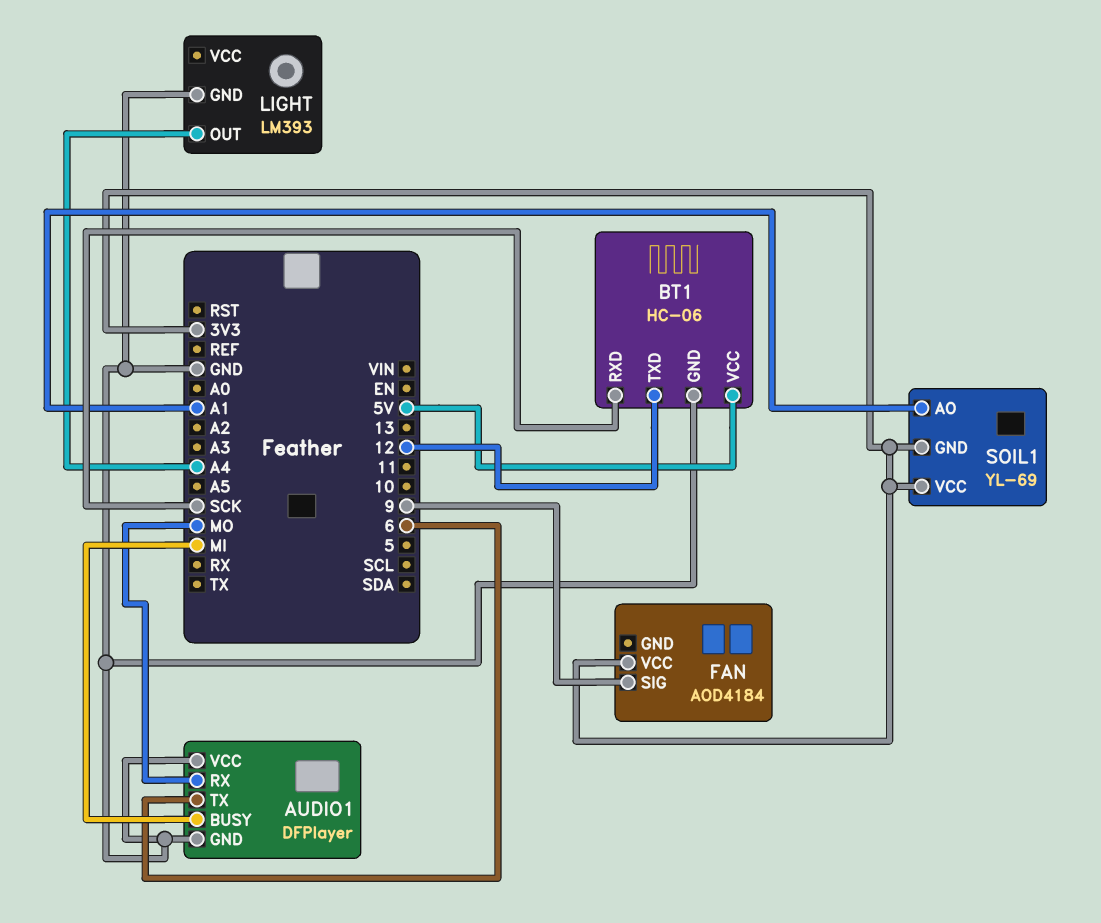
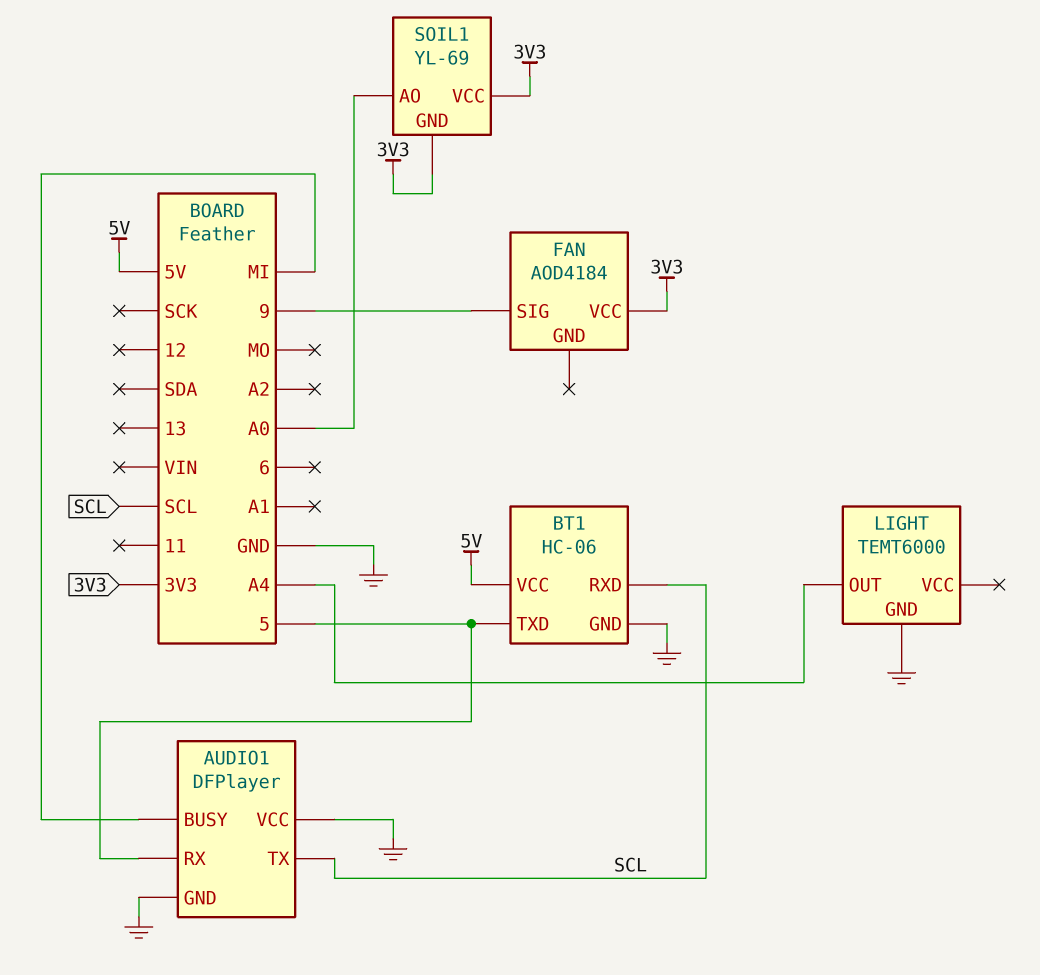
AUDIO1 pin RX: MO -> 5
AUDIO1 pin TX: 6 -> SCL
BT1 pin RXD: SCK -> SCL
BT1 pin TXD: 12 -> 5
LIGHT: LM393 -> TEMT6000
SOIL1 pin AO: A1 -> A0

